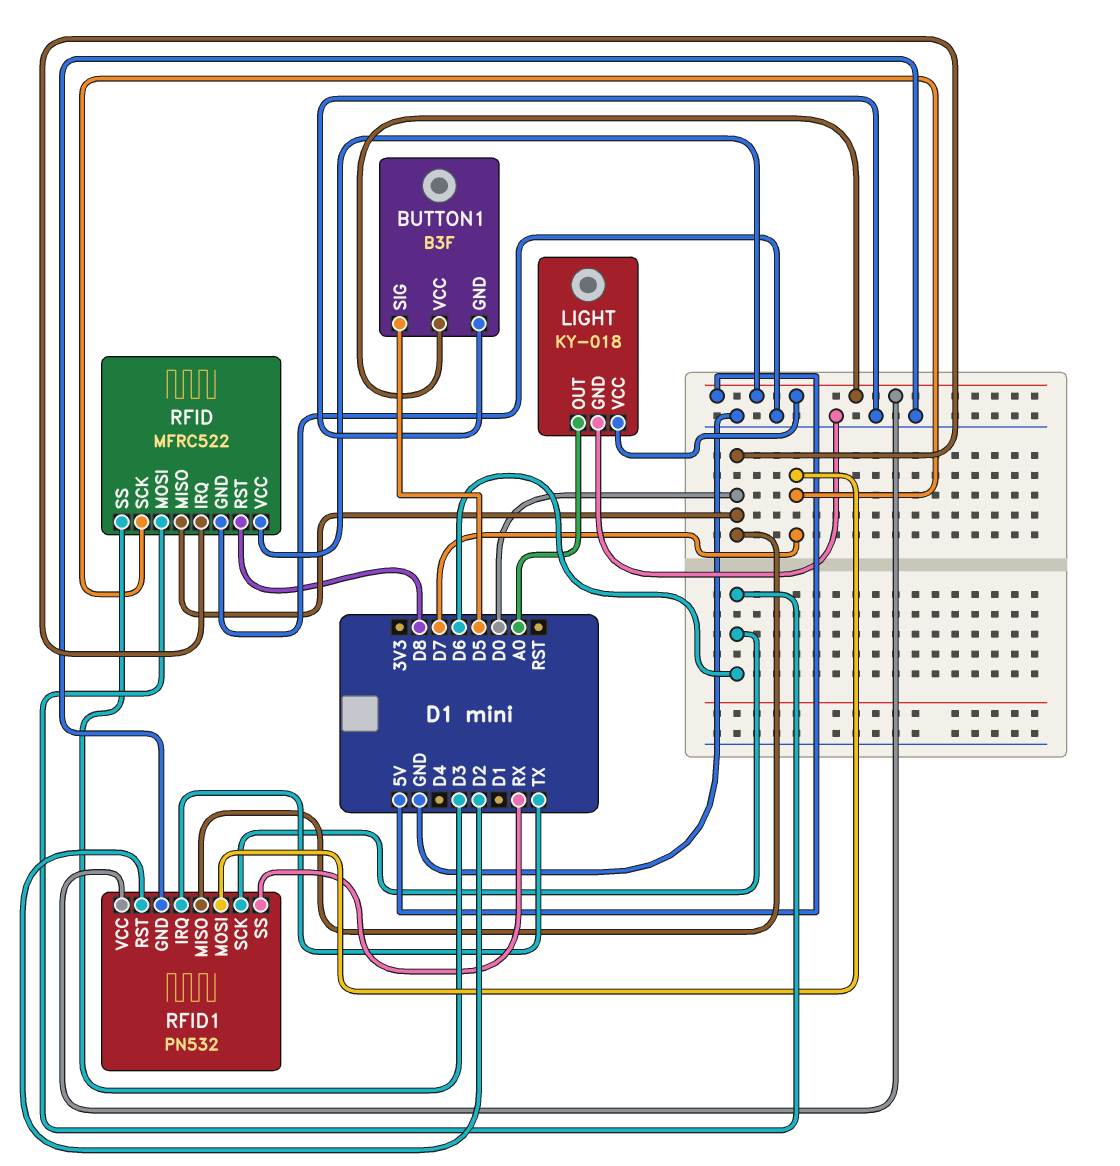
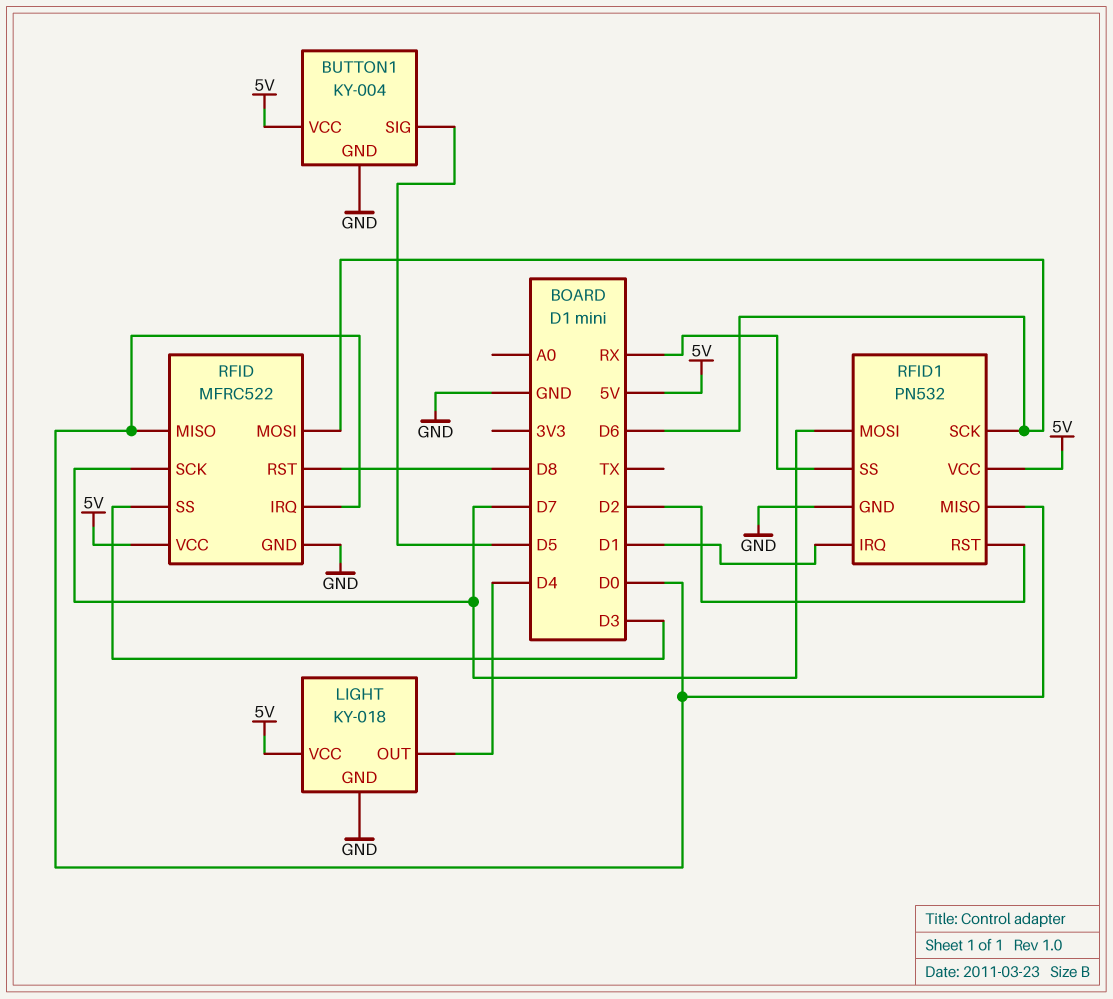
BUTTON1: B3F -> KY-004
LIGHT pin OUT: A0 -> D4
RFID1 pin IRQ: TX -> D1

